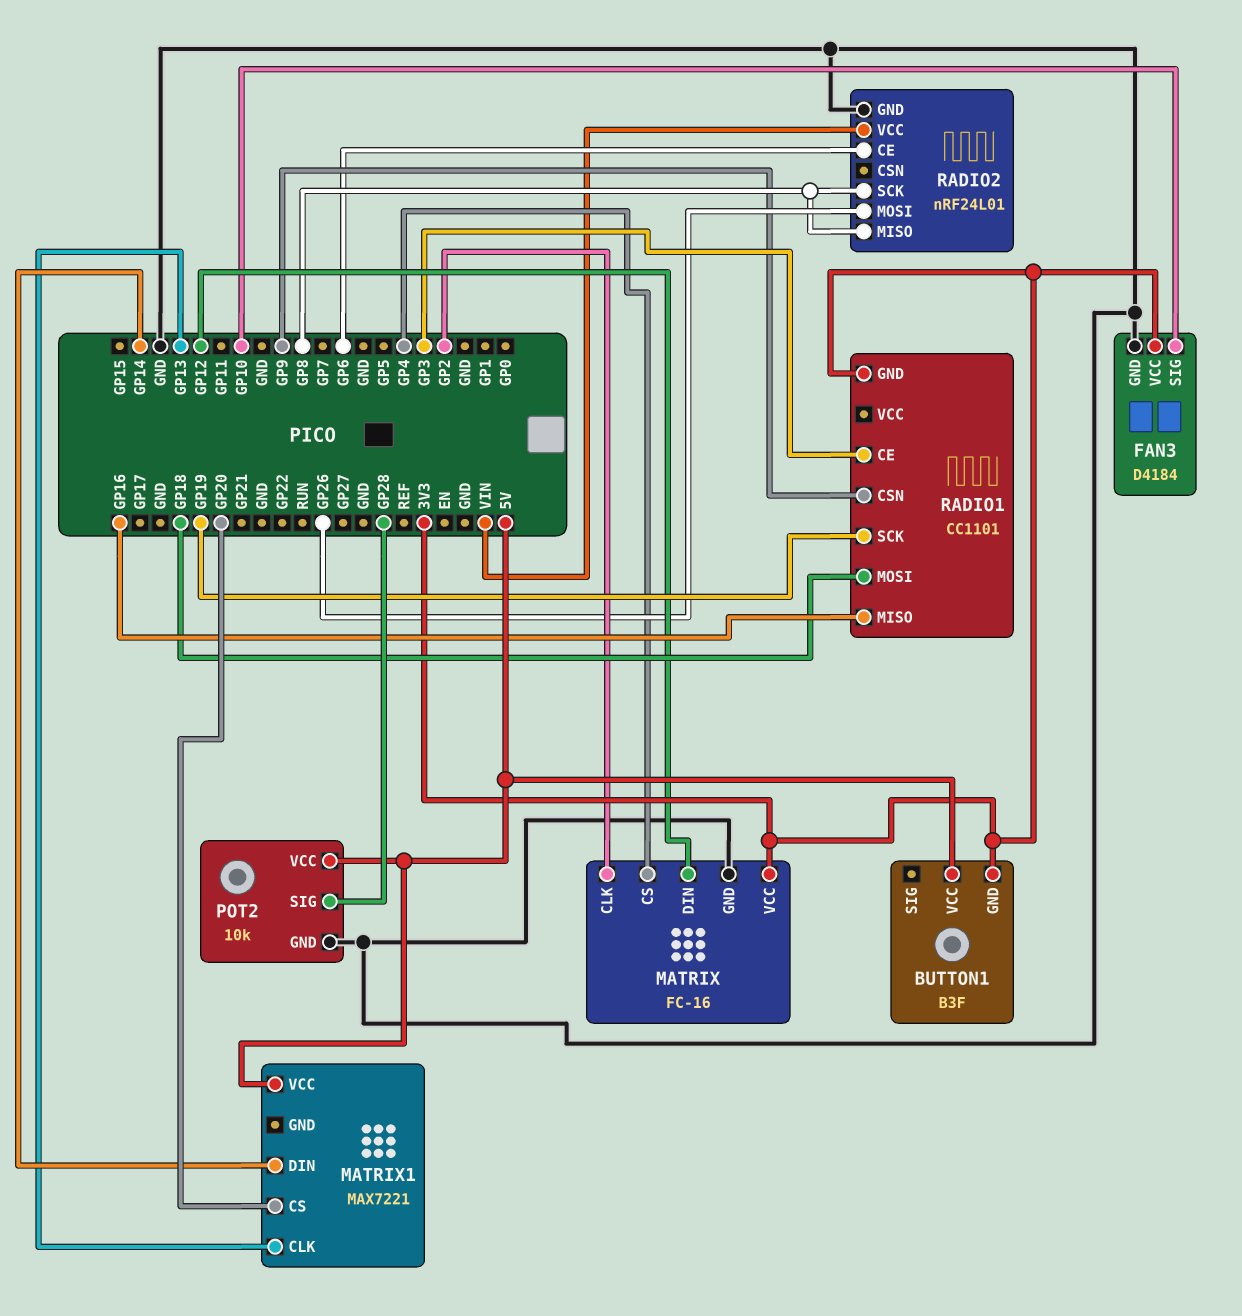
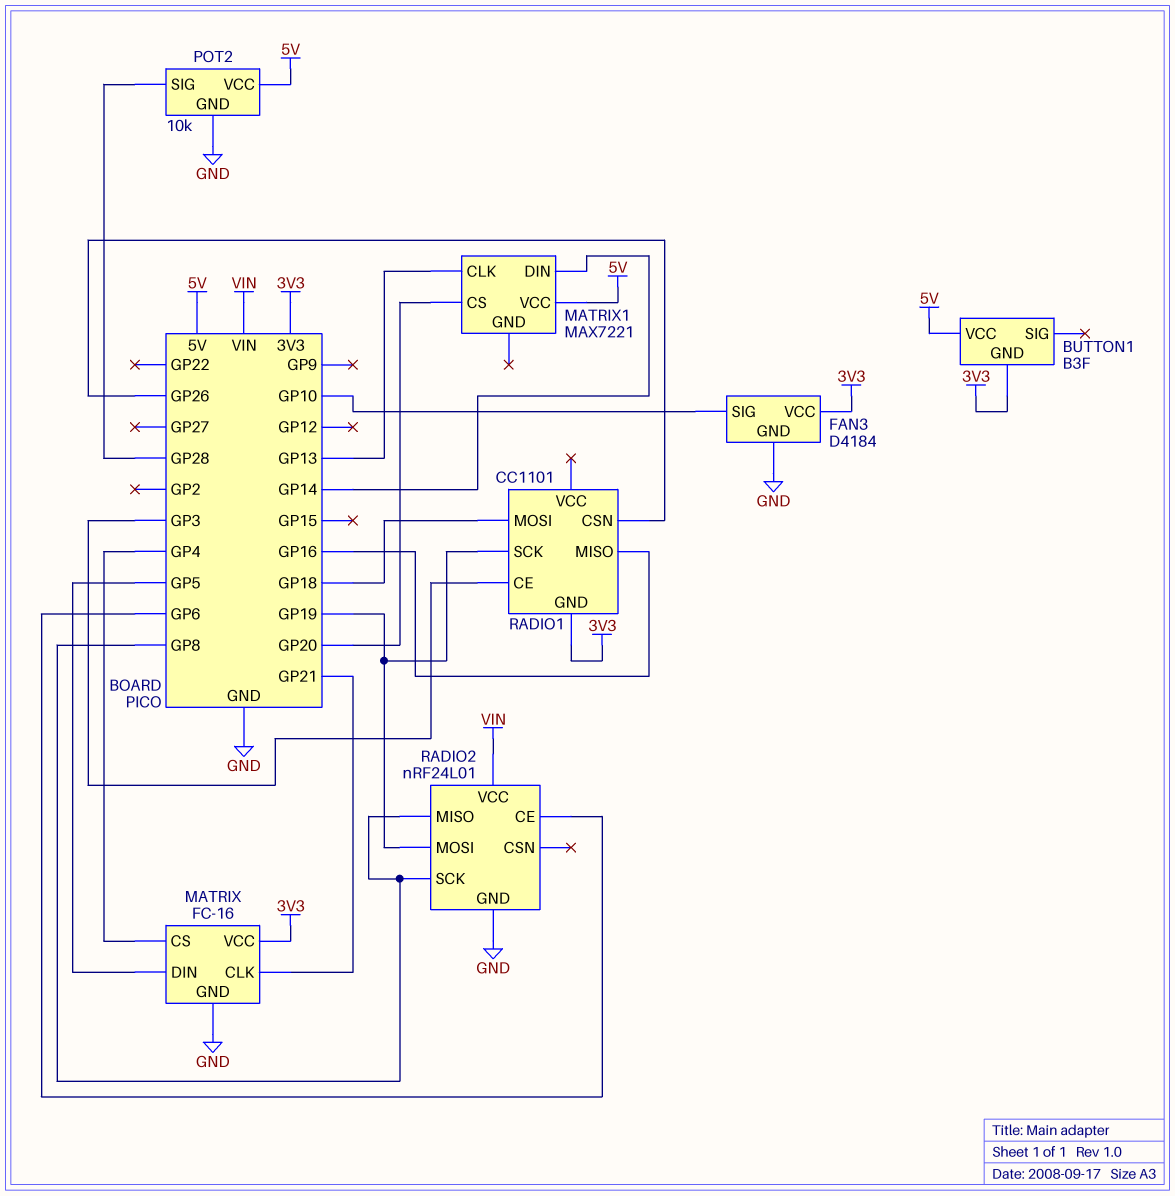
MATRIX pin CLK: GP2 -> GP21
MATRIX pin DIN: GP12 -> GP5
RADIO1 pin CSN: GP9 -> GP26
RADIO2 pin MOSI: GP26 -> GP19

